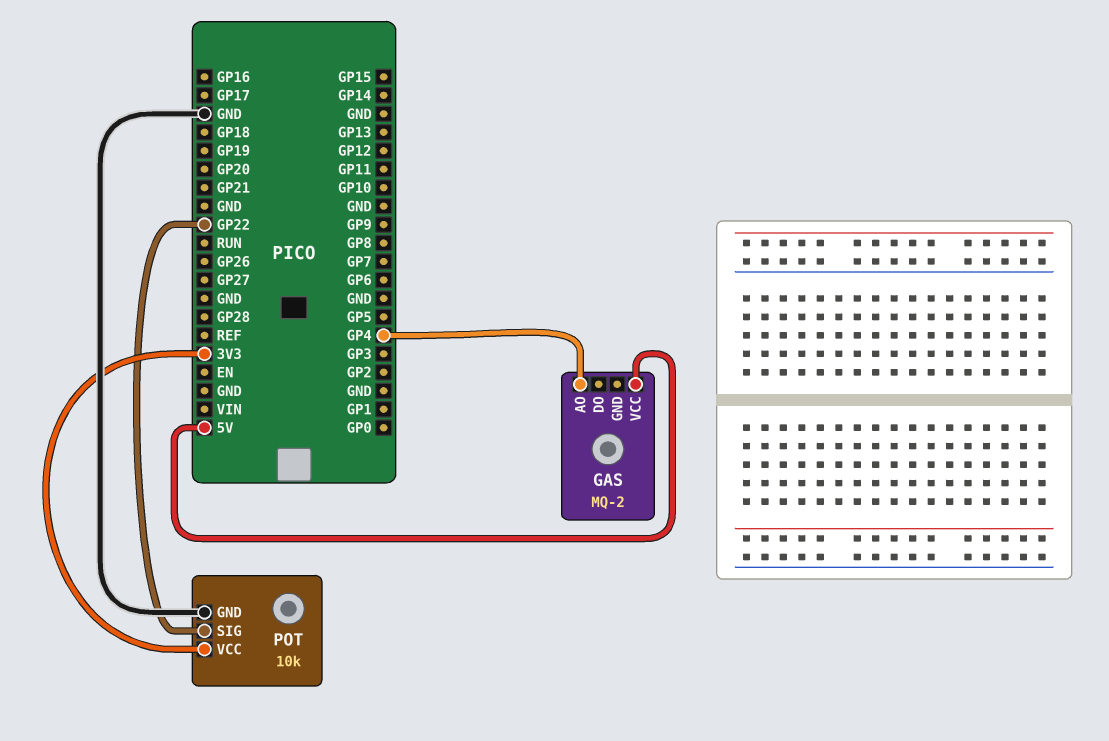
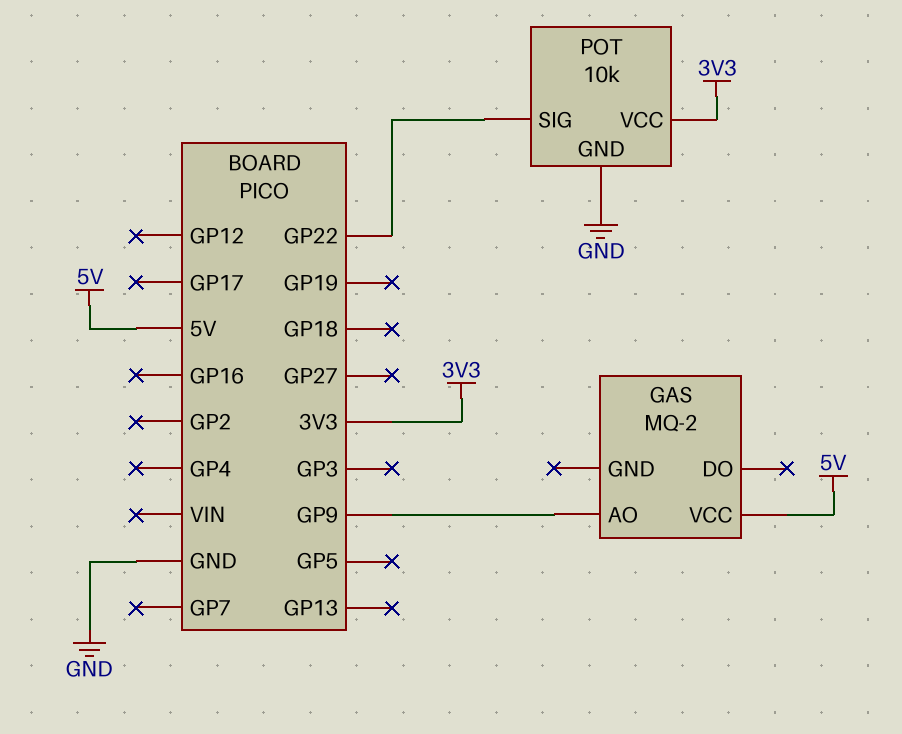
GAS pin AO: GP4 -> GP9

